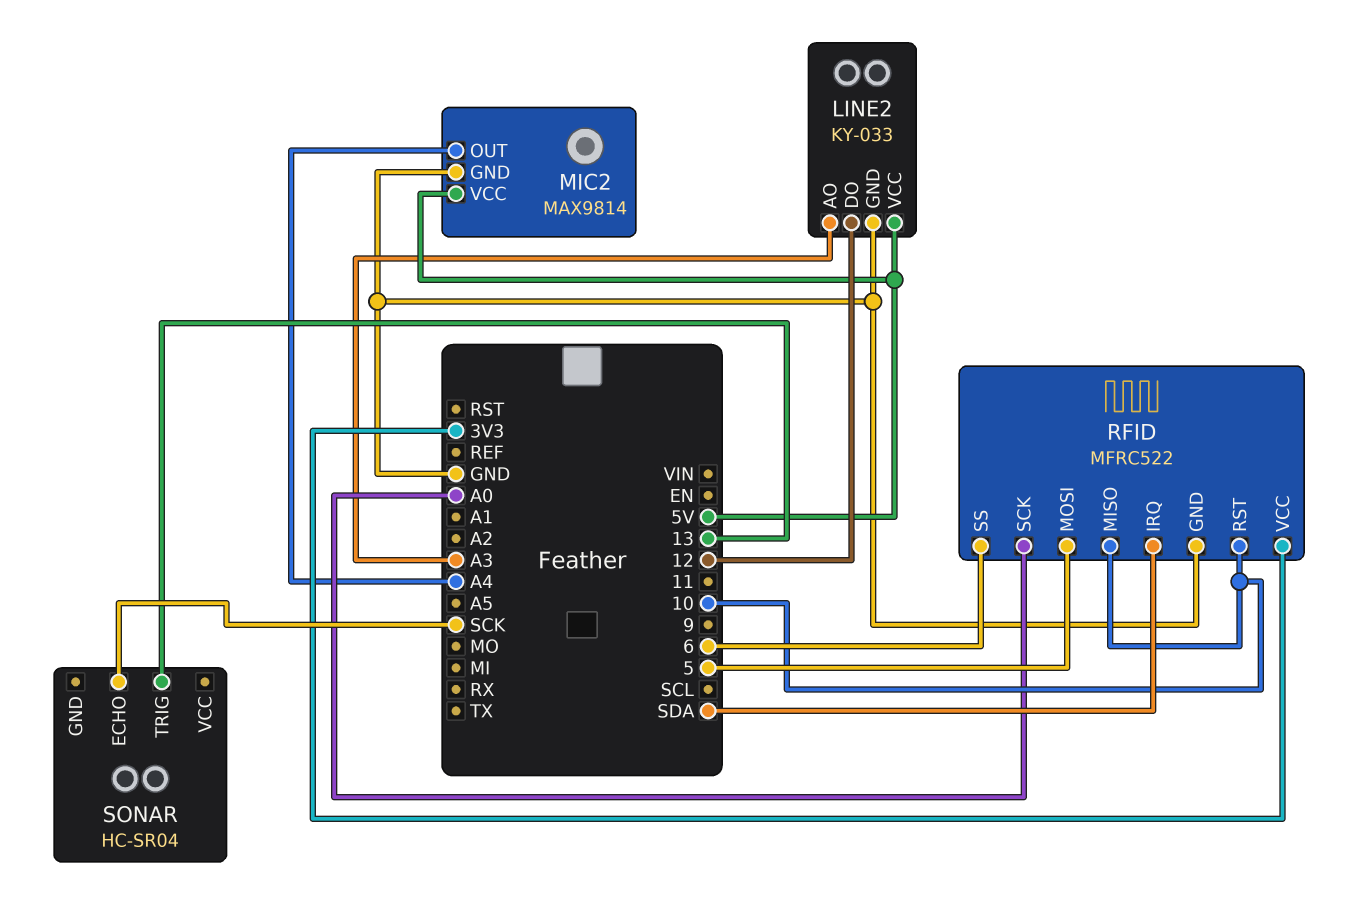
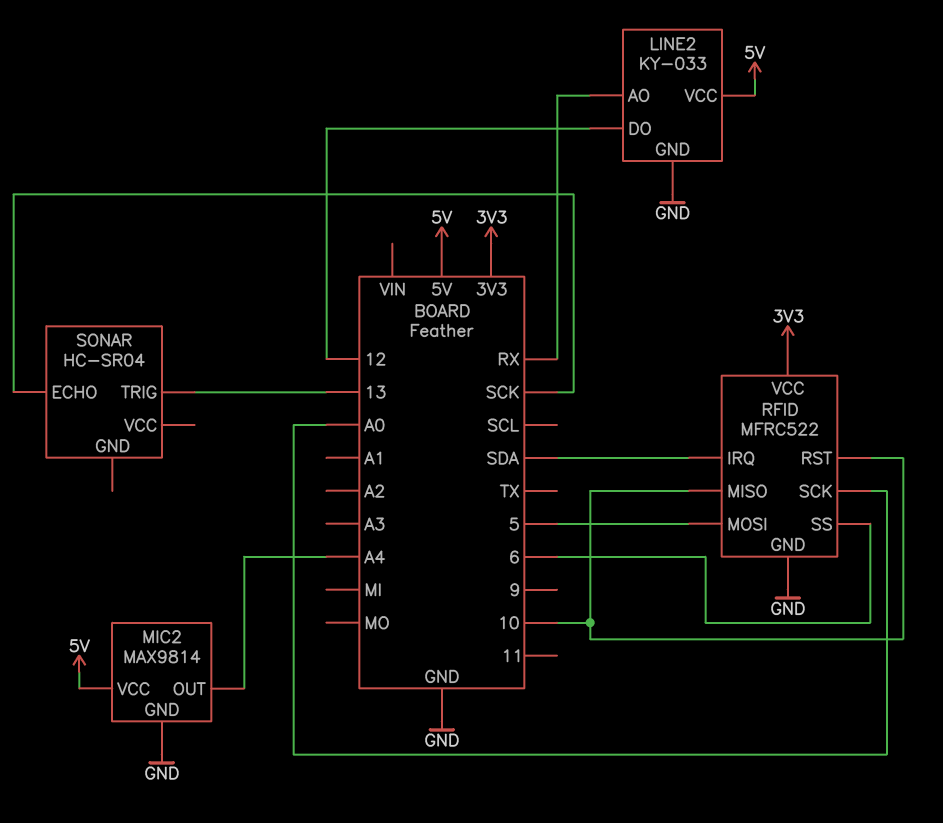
LINE2 pin AO: A3 -> RX

